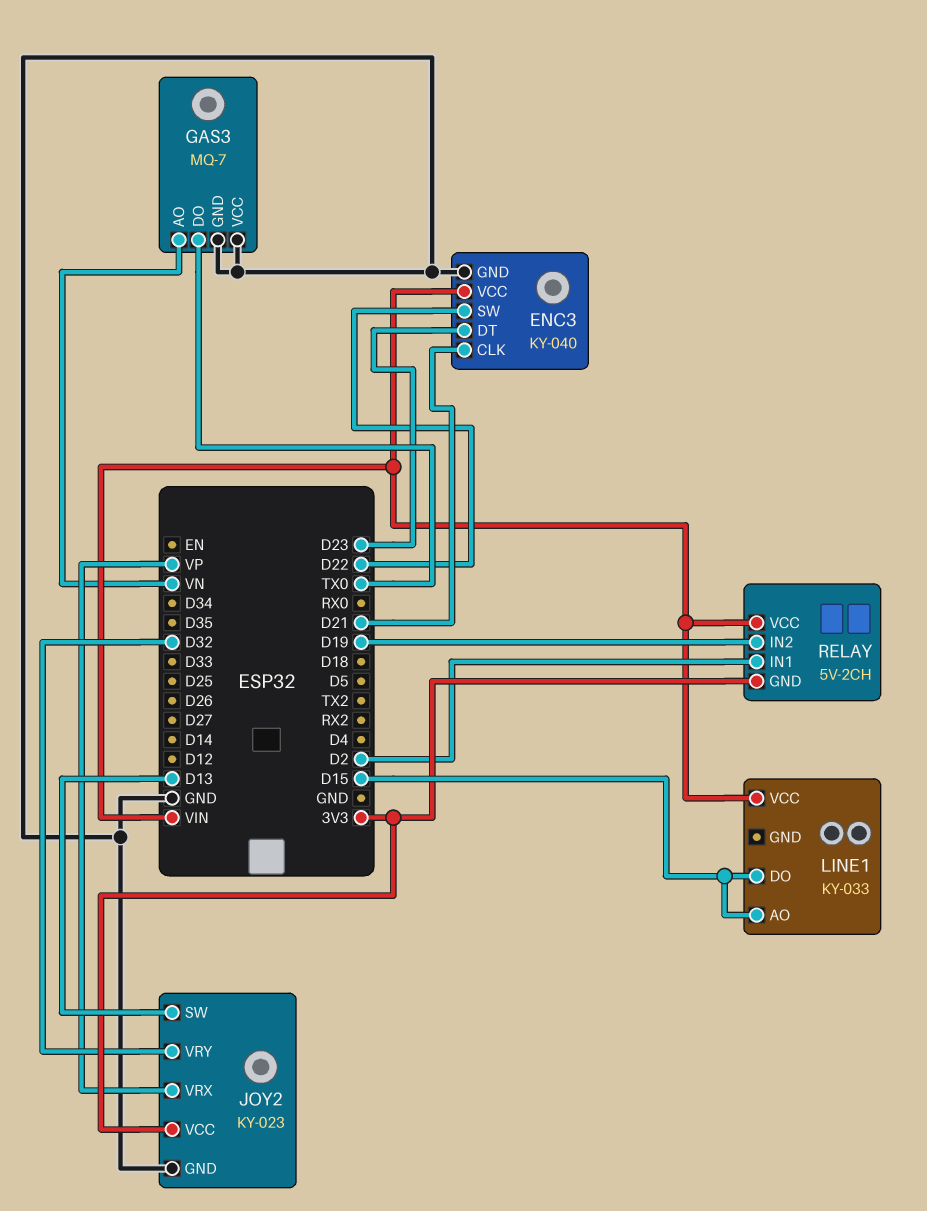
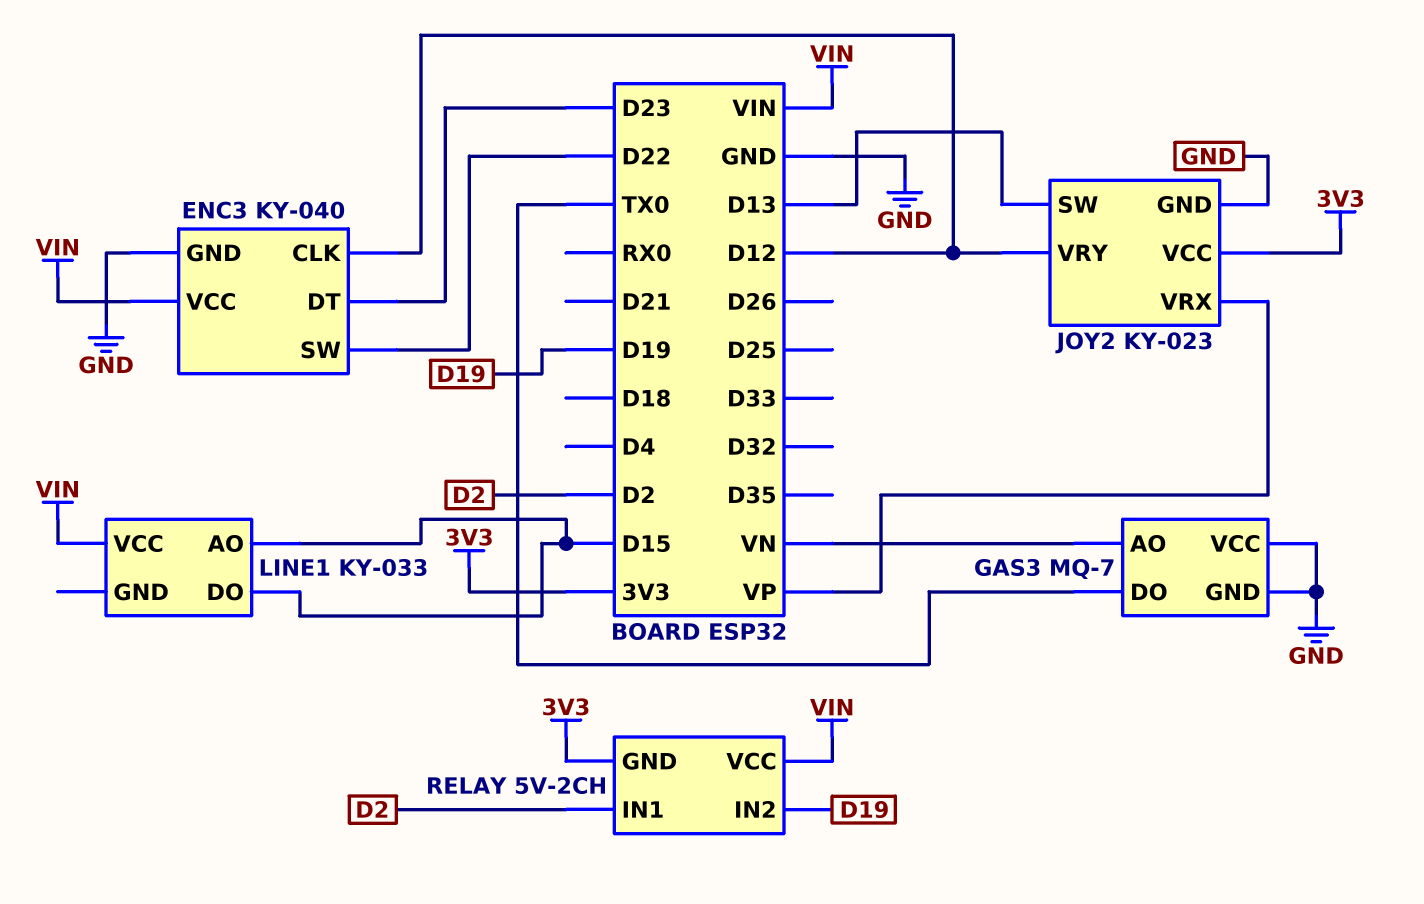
ENC3 pin CLK: D21 -> D12
JOY2 pin VRY: D32 -> D12

